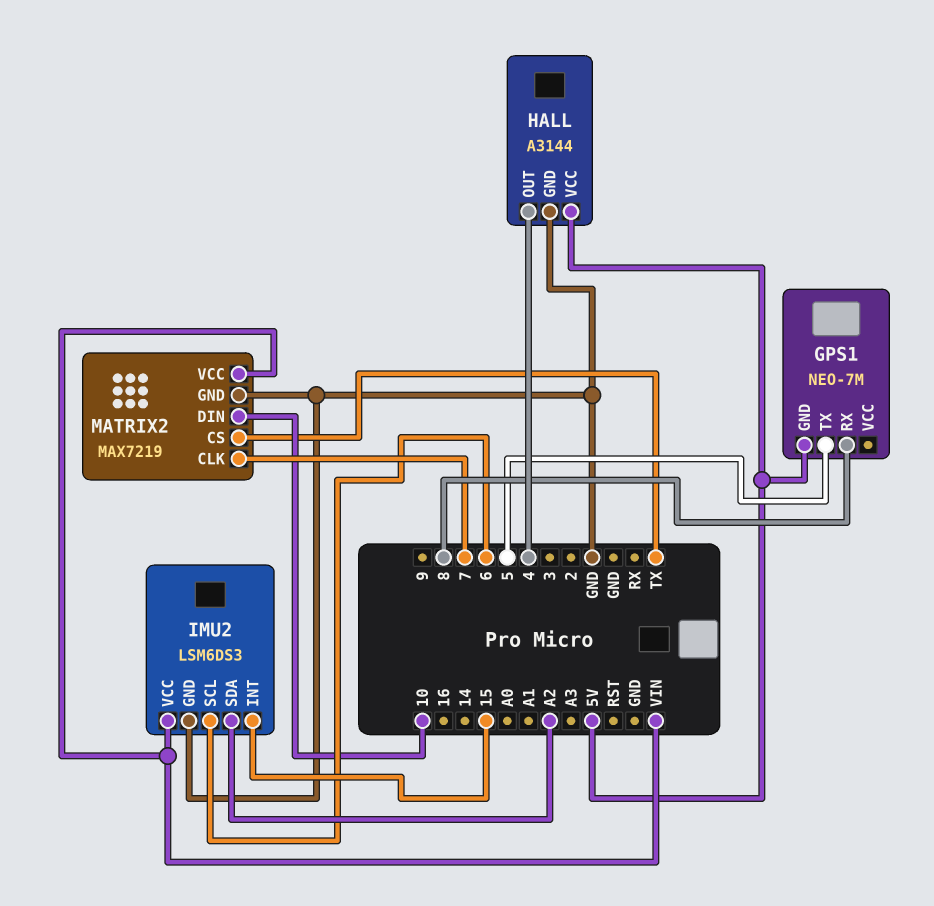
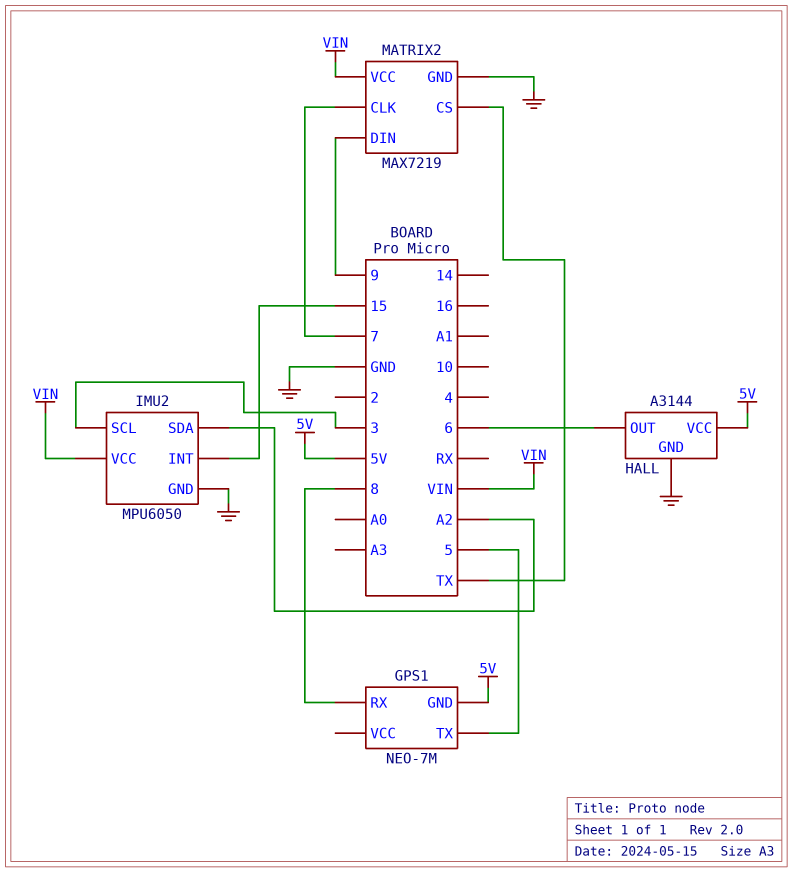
HALL pin OUT: 4 -> 6
IMU2: LSM6DS3 -> MPU6050
IMU2 pin SCL: 6 -> 3
MATRIX2 pin DIN: 10 -> 9

